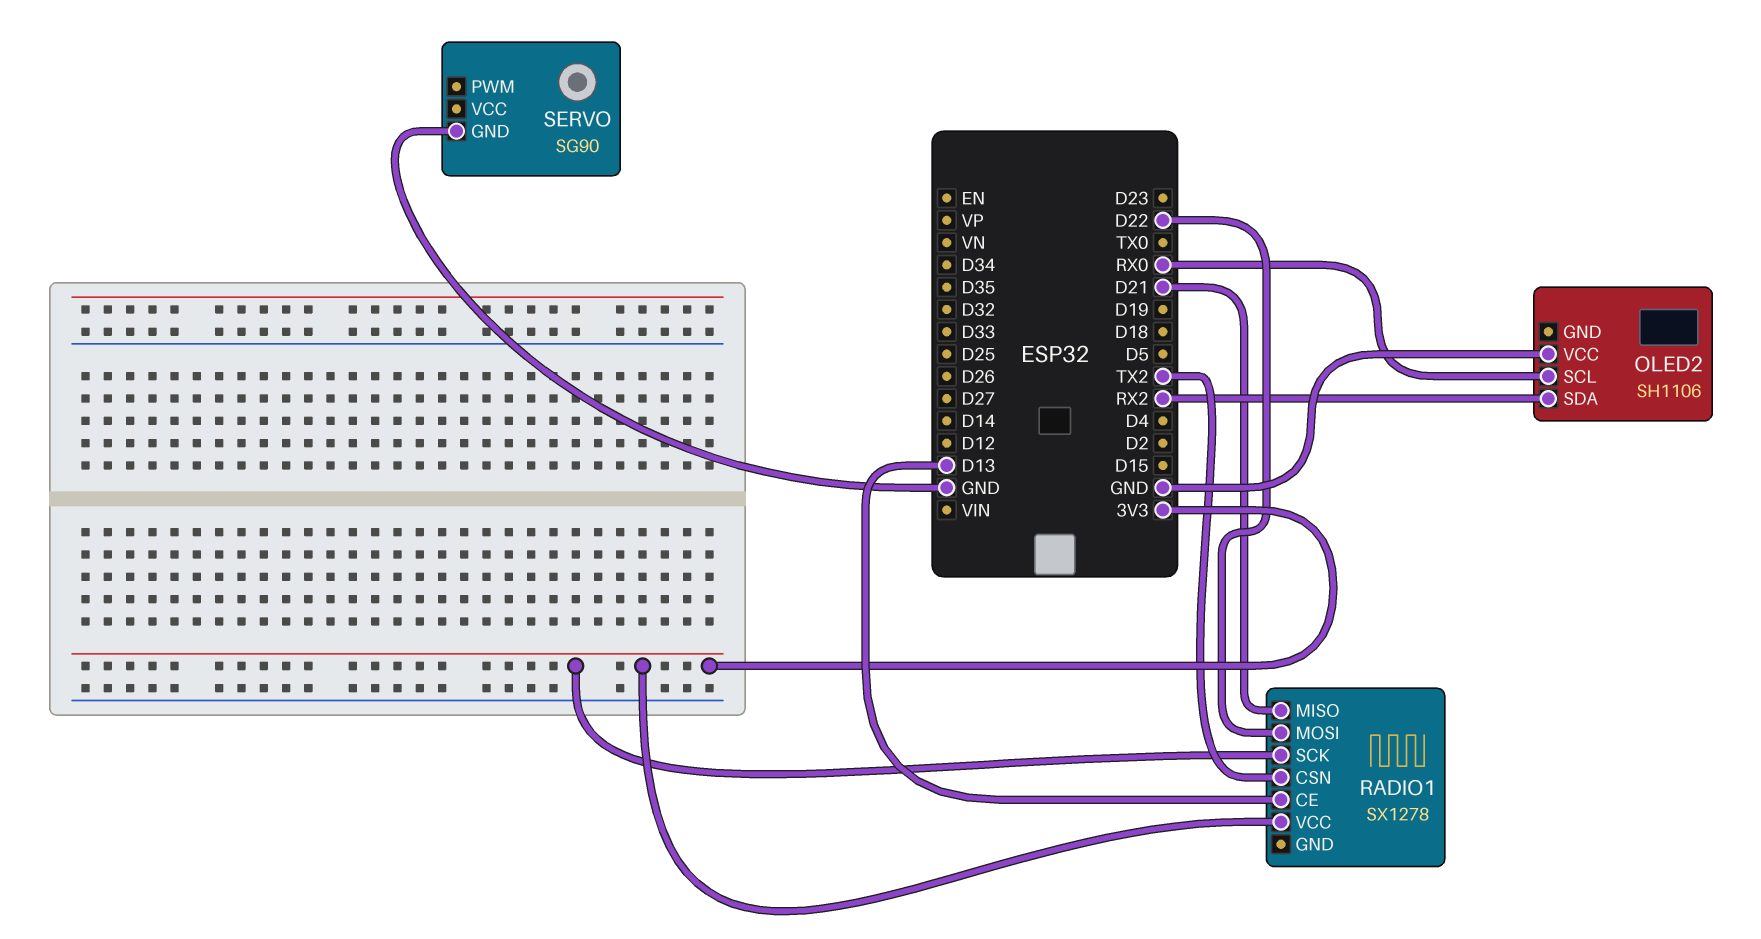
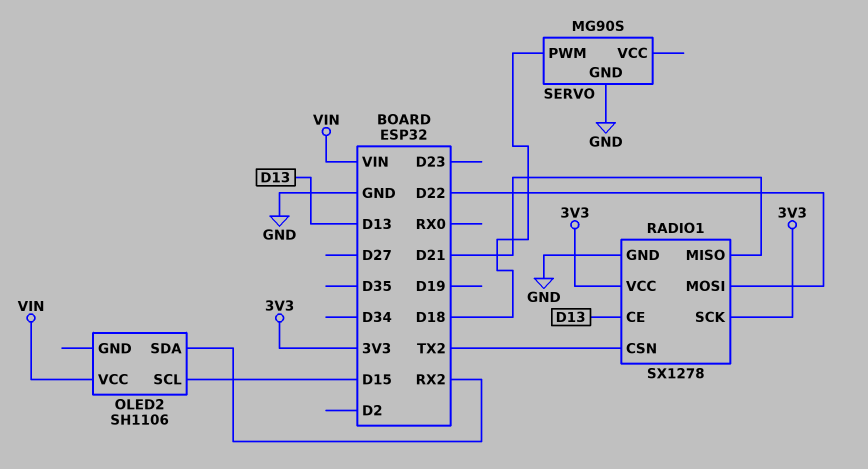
OLED2 pin SCL: RX0 -> D15
OLED2 pin VCC: GND -> VIN
RADIO1 pin GND: none -> GND
SERVO: SG90 -> MG90S
SERVO pin PWM: none -> D18

